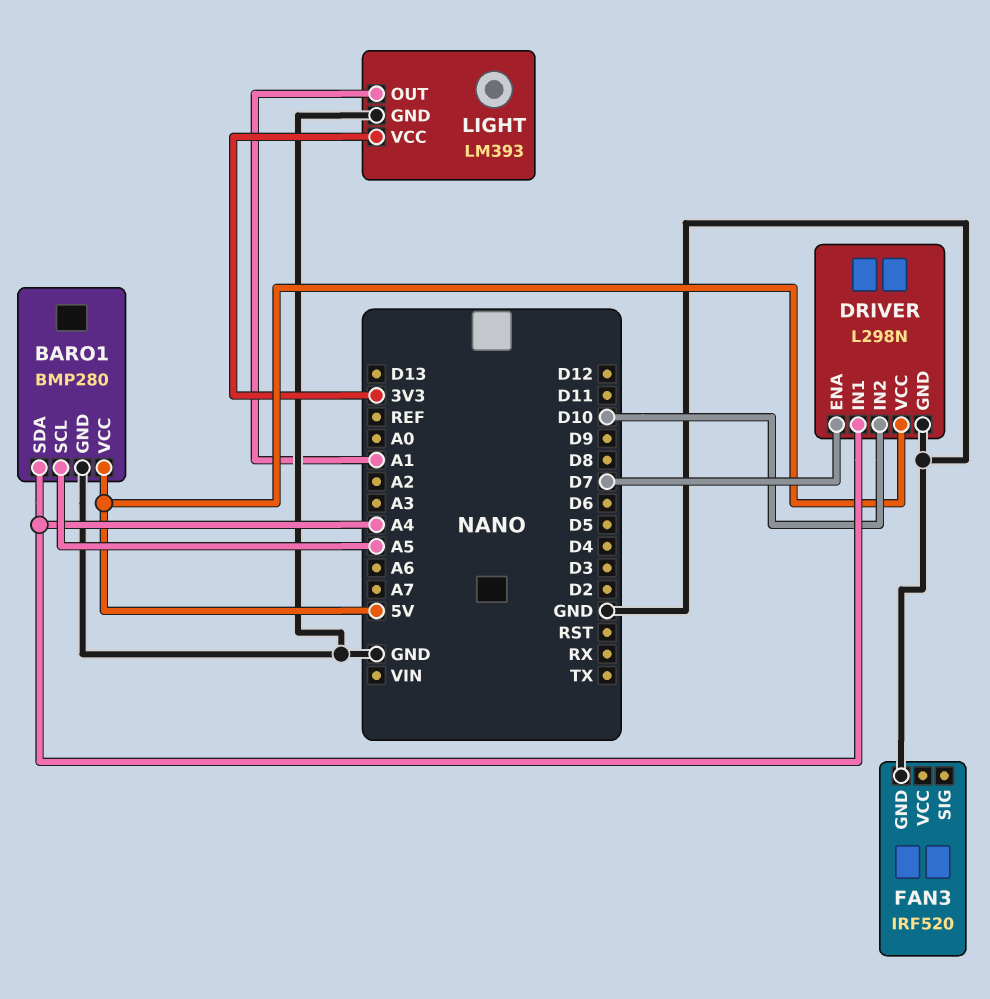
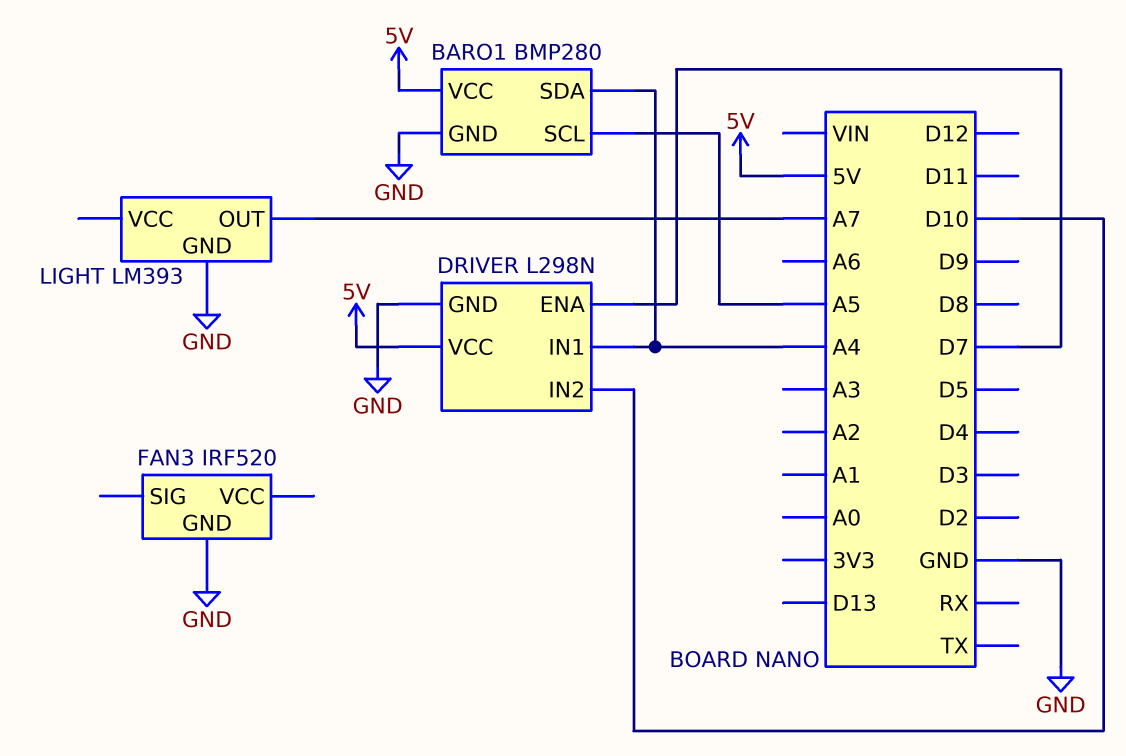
LIGHT pin OUT: A1 -> A7
LIGHT pin VCC: 3V3 -> none

